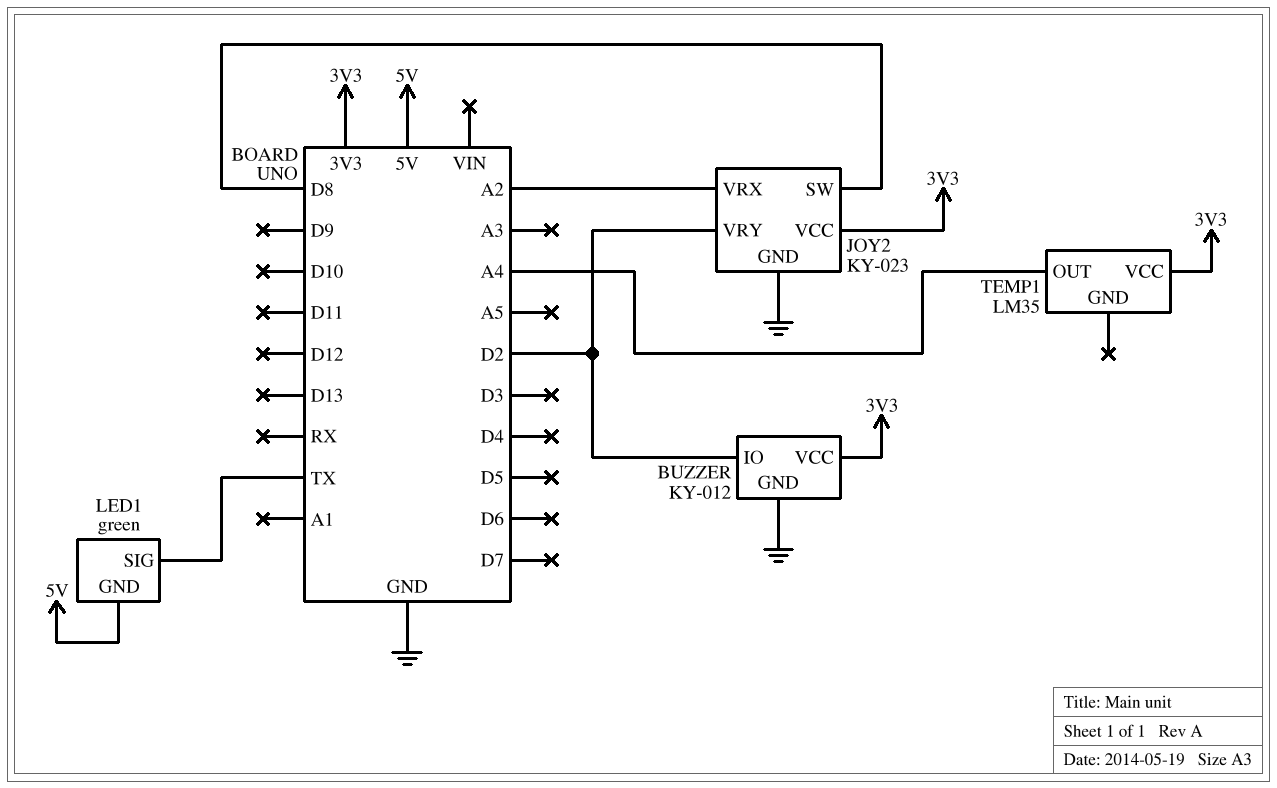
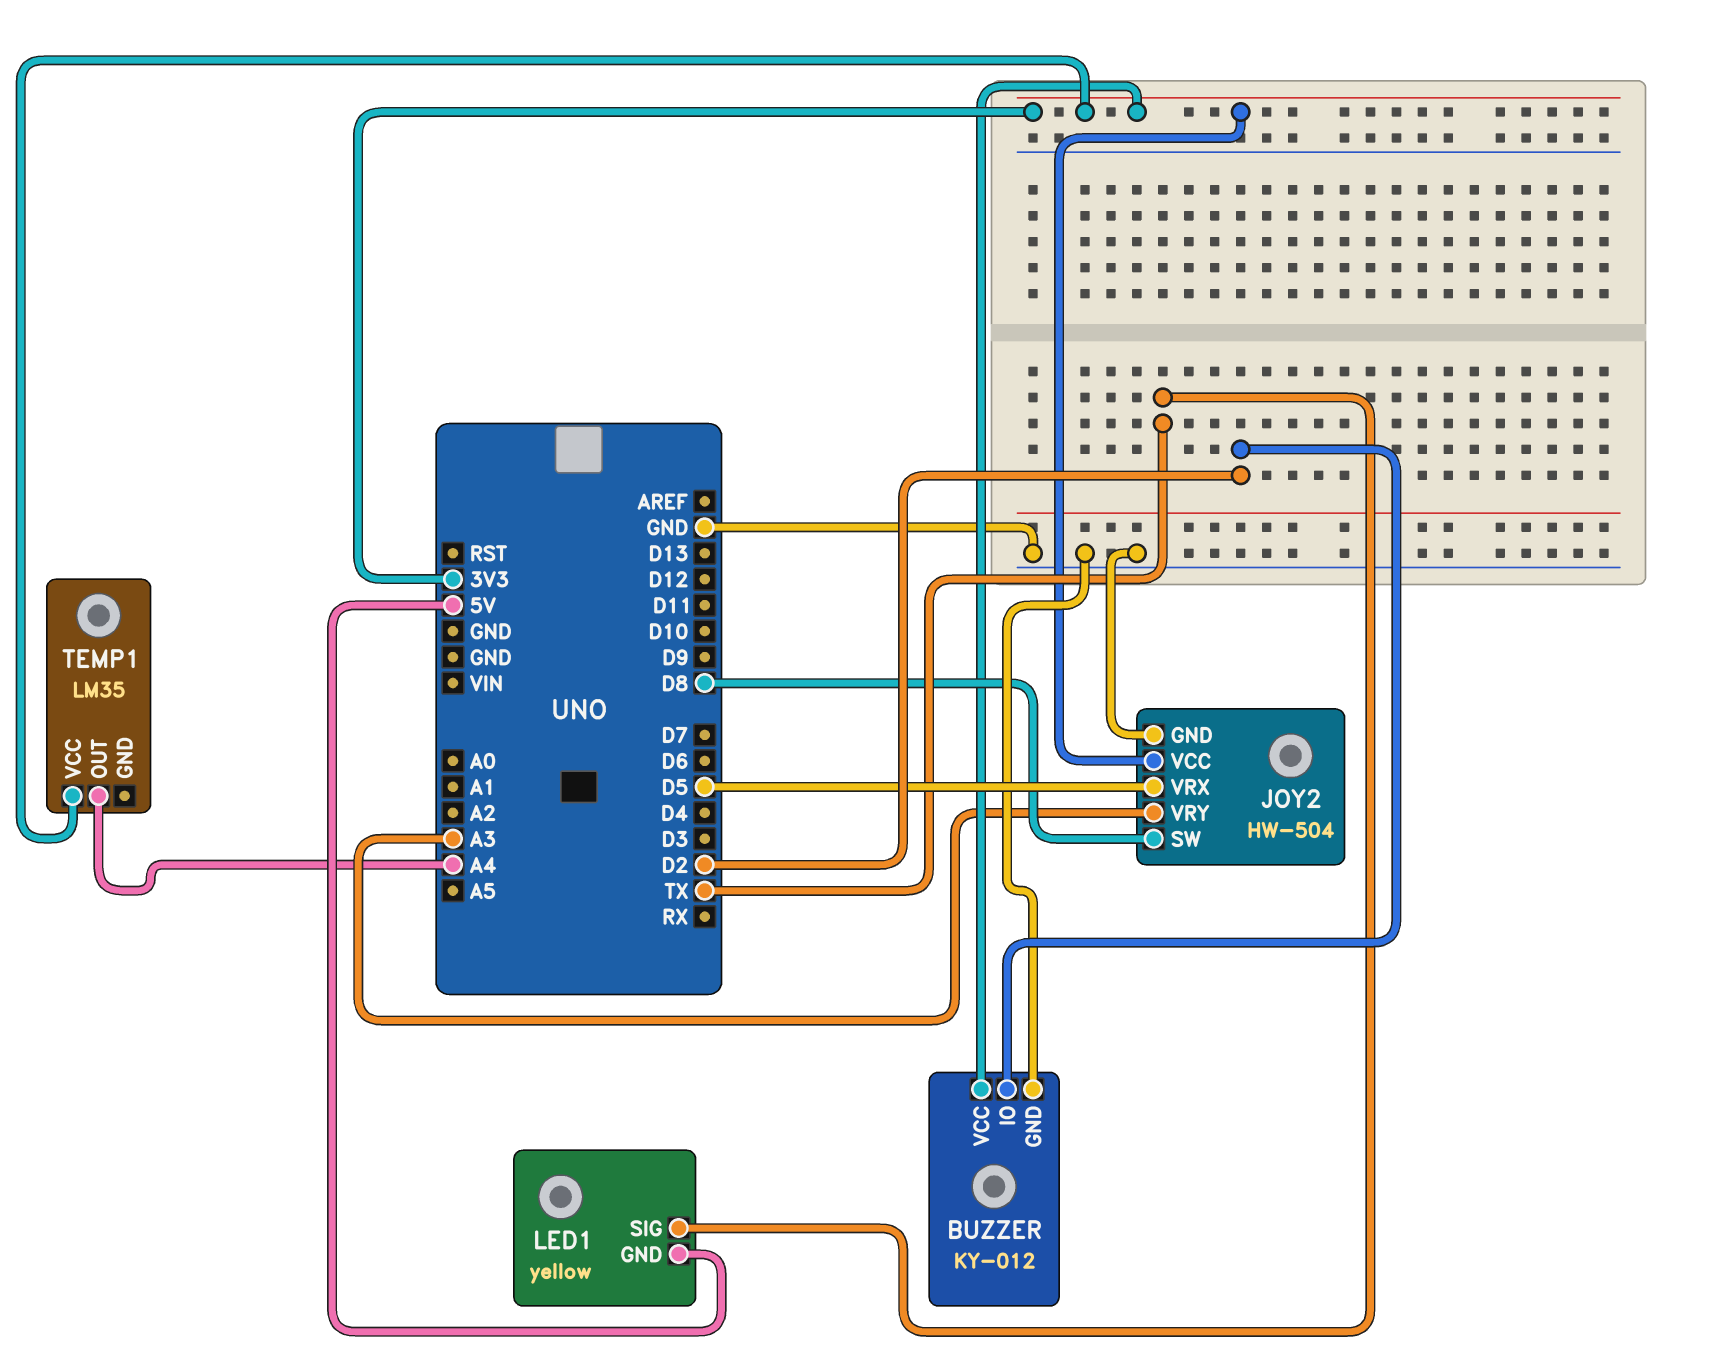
JOY2: KY-023 -> HW-504
JOY2 pin VRX: A2 -> D5
JOY2 pin VRY: D2 -> A3
LED1: green -> yellow

